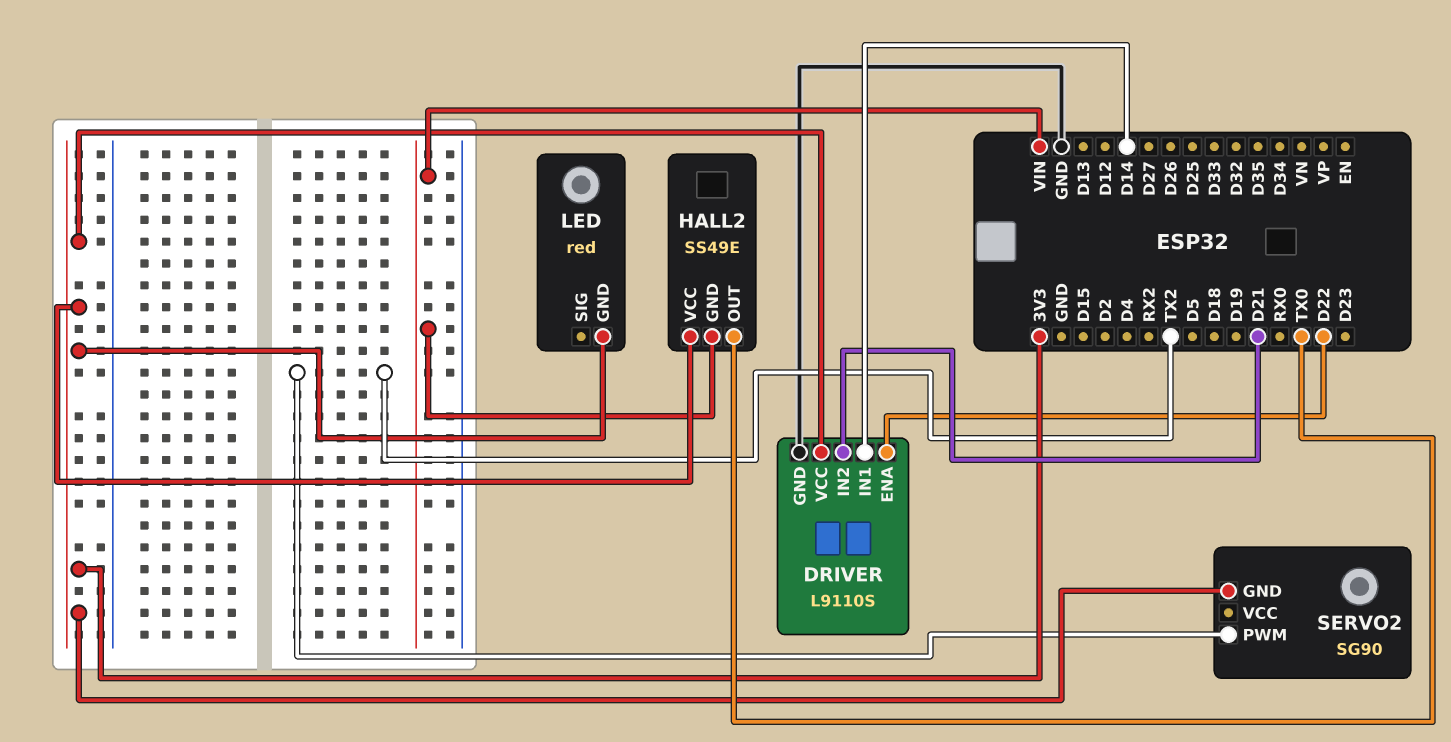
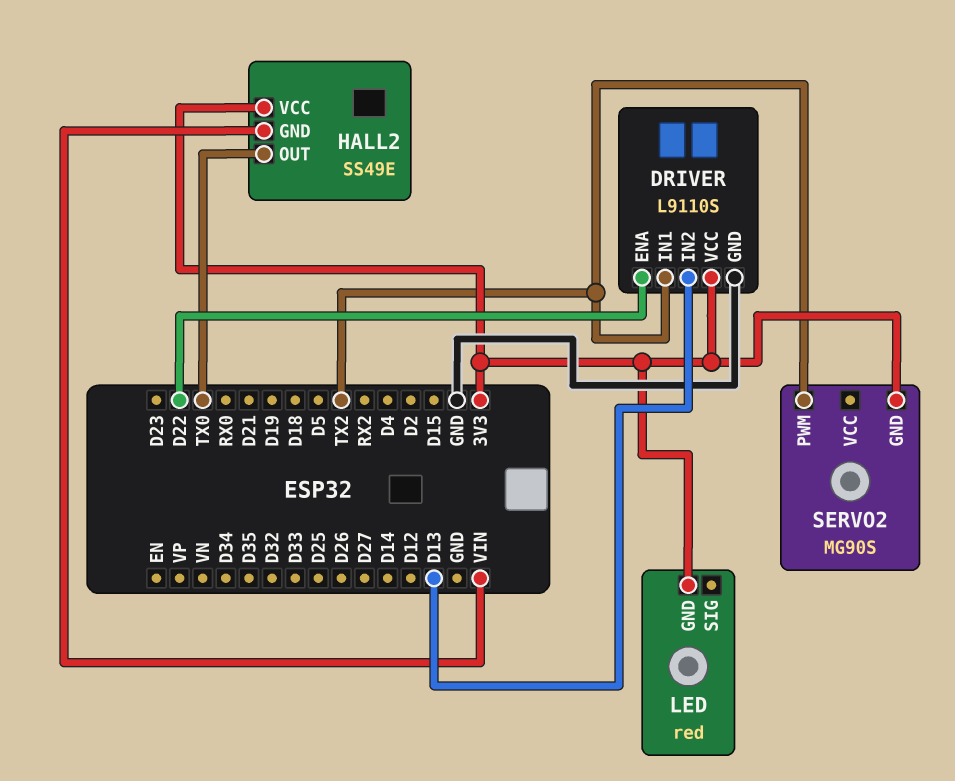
DRIVER pin IN1: D14 -> TX2
DRIVER pin IN2: D21 -> D13
SERVO2: SG90 -> MG90S

